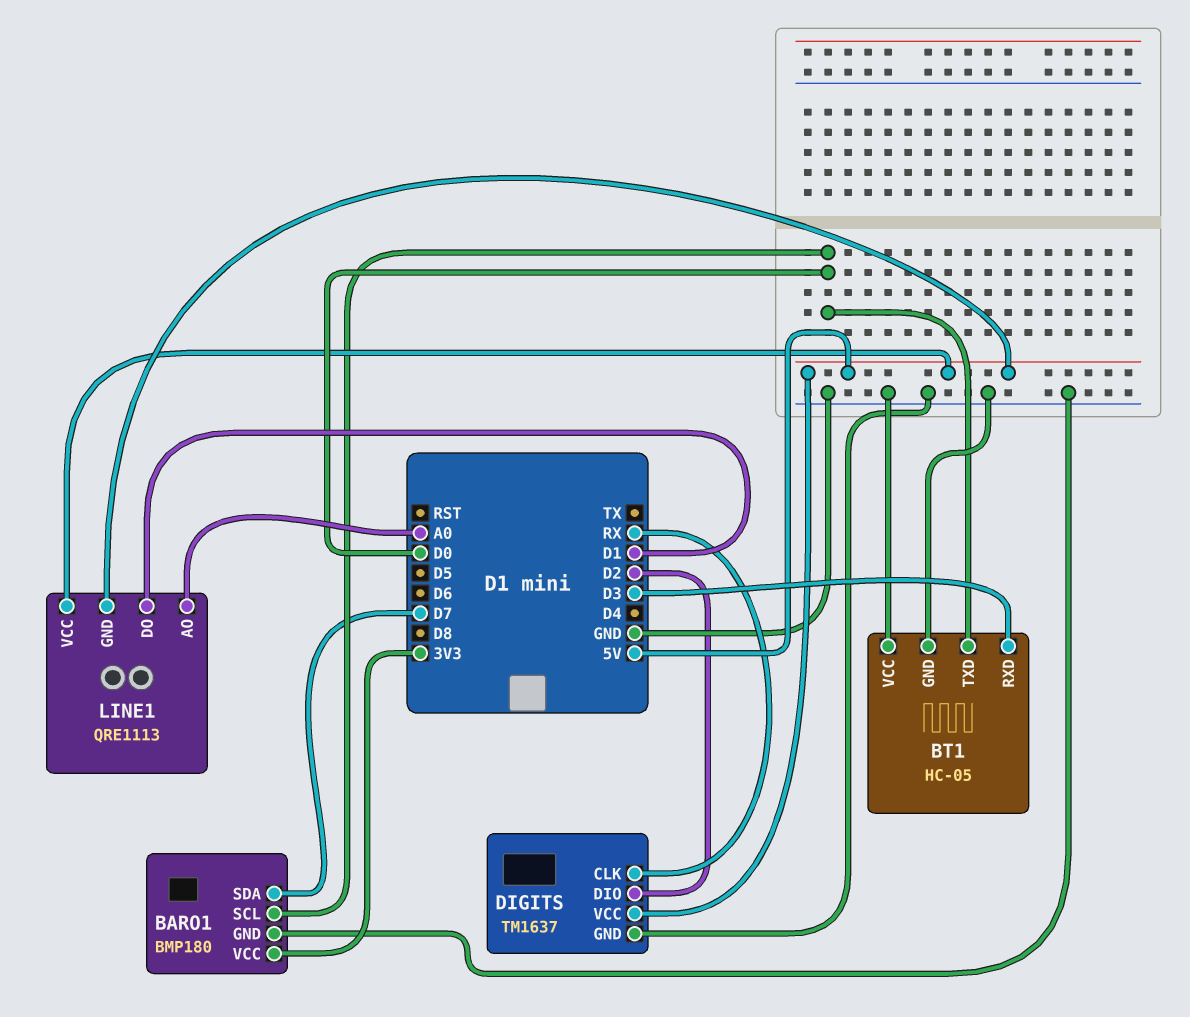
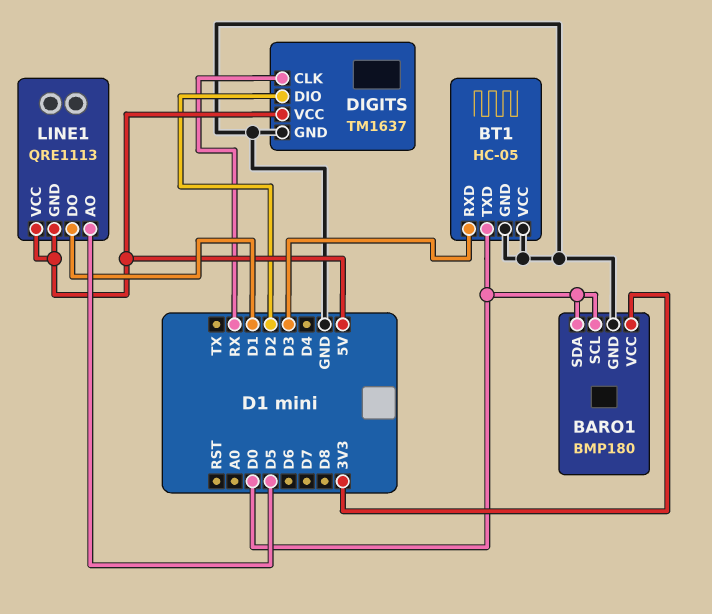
BARO1 pin SDA: D7 -> D0
LINE1 pin AO: A0 -> D5

